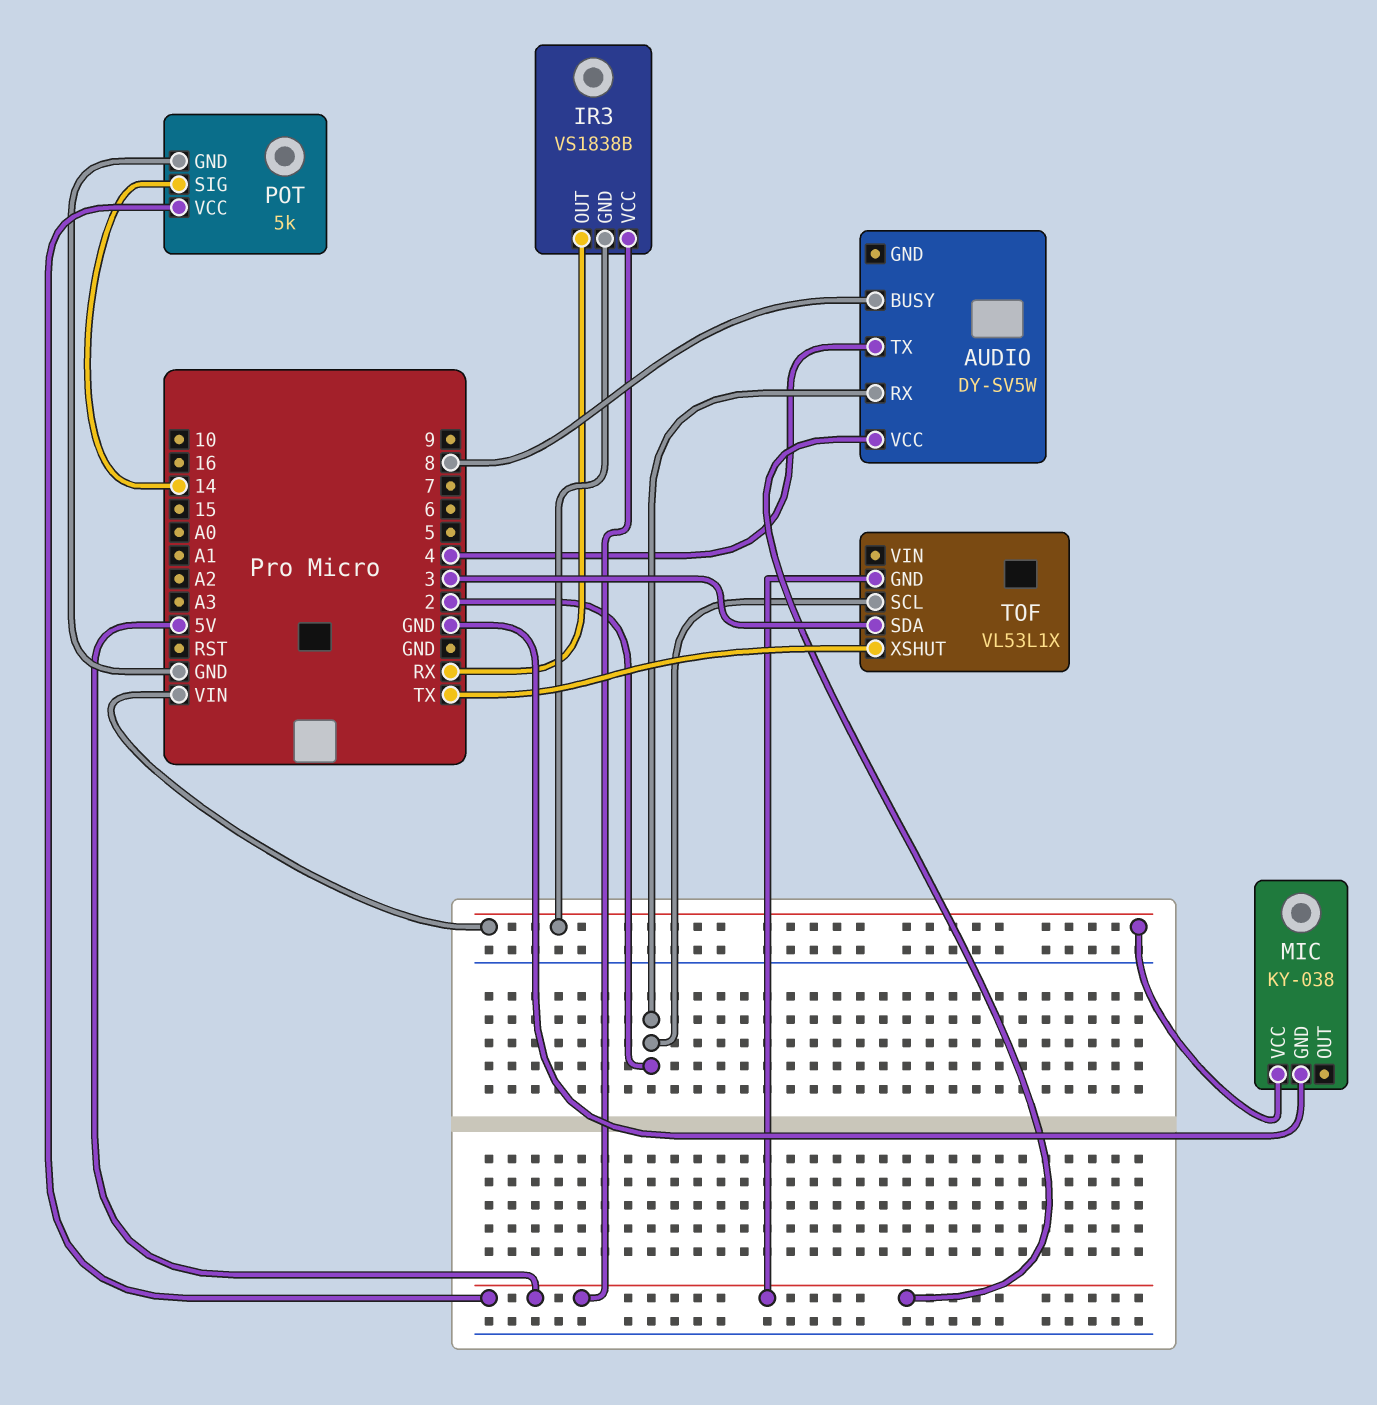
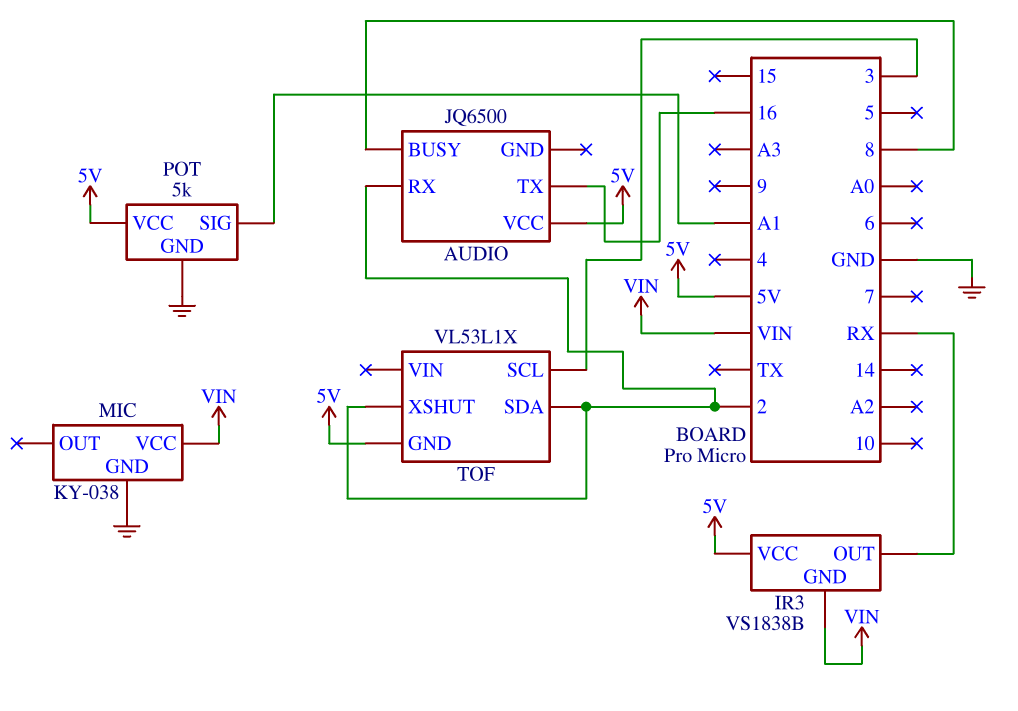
AUDIO: DY-SV5W -> JQ6500
AUDIO pin TX: 4 -> 16
POT pin SIG: 14 -> A1
TOF pin SCL: 2 -> 3
TOF pin SDA: 3 -> 2
TOF pin XSHUT: TX -> 2

